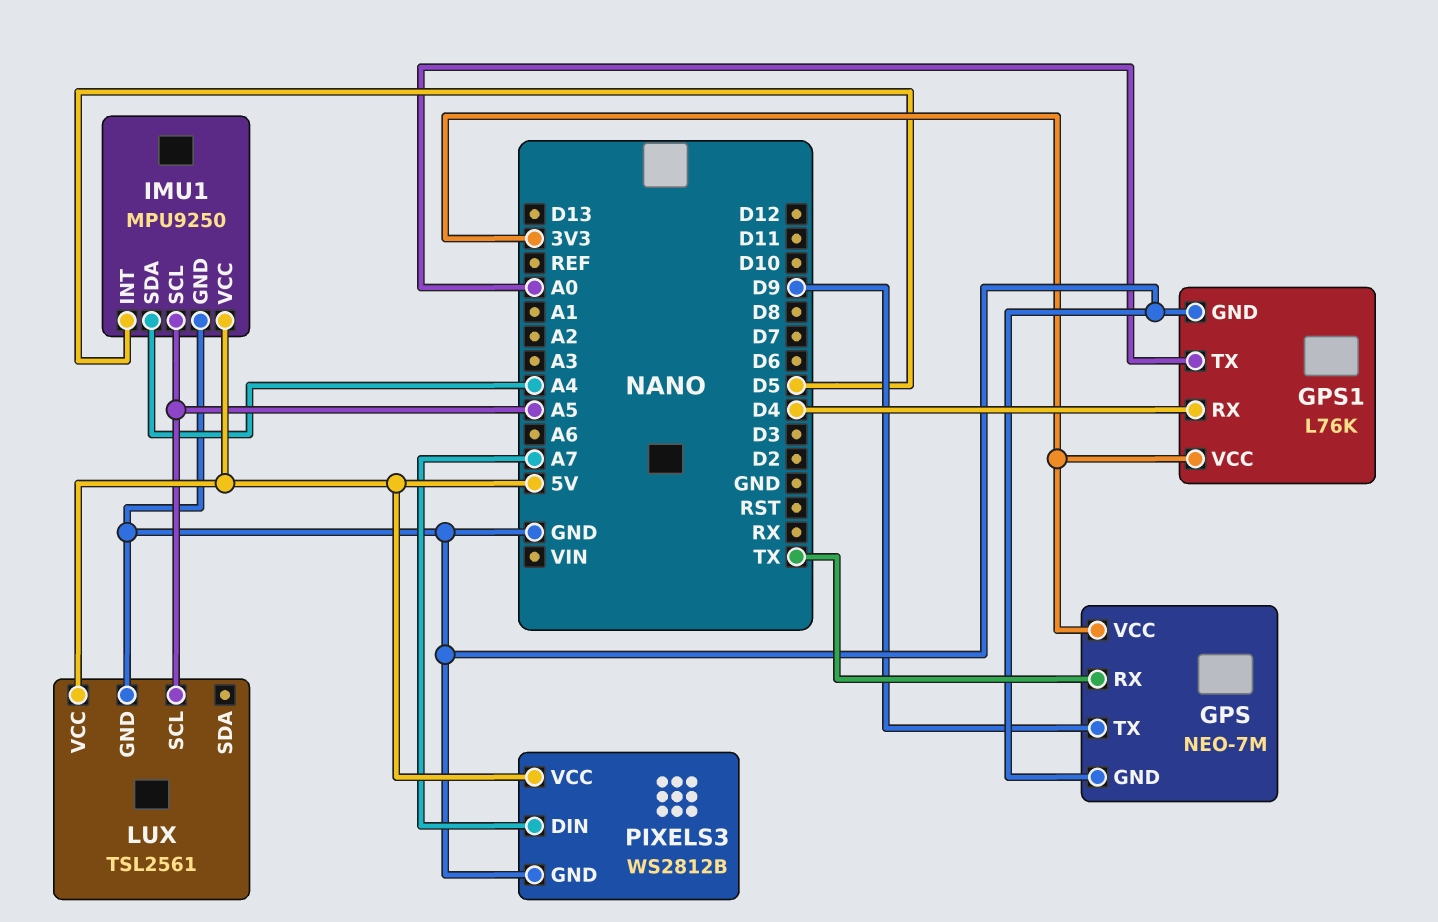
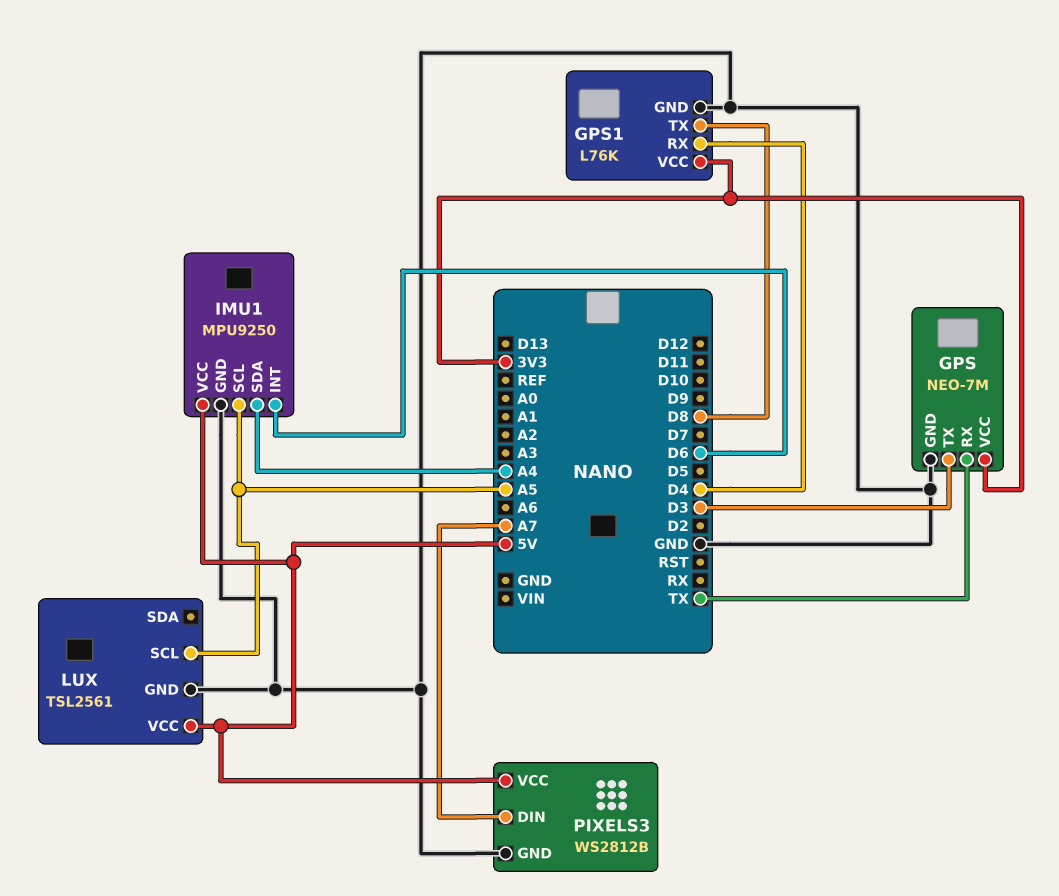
GPS pin TX: D9 -> D3
GPS1 pin TX: A0 -> D8
IMU1 pin INT: D5 -> D6

